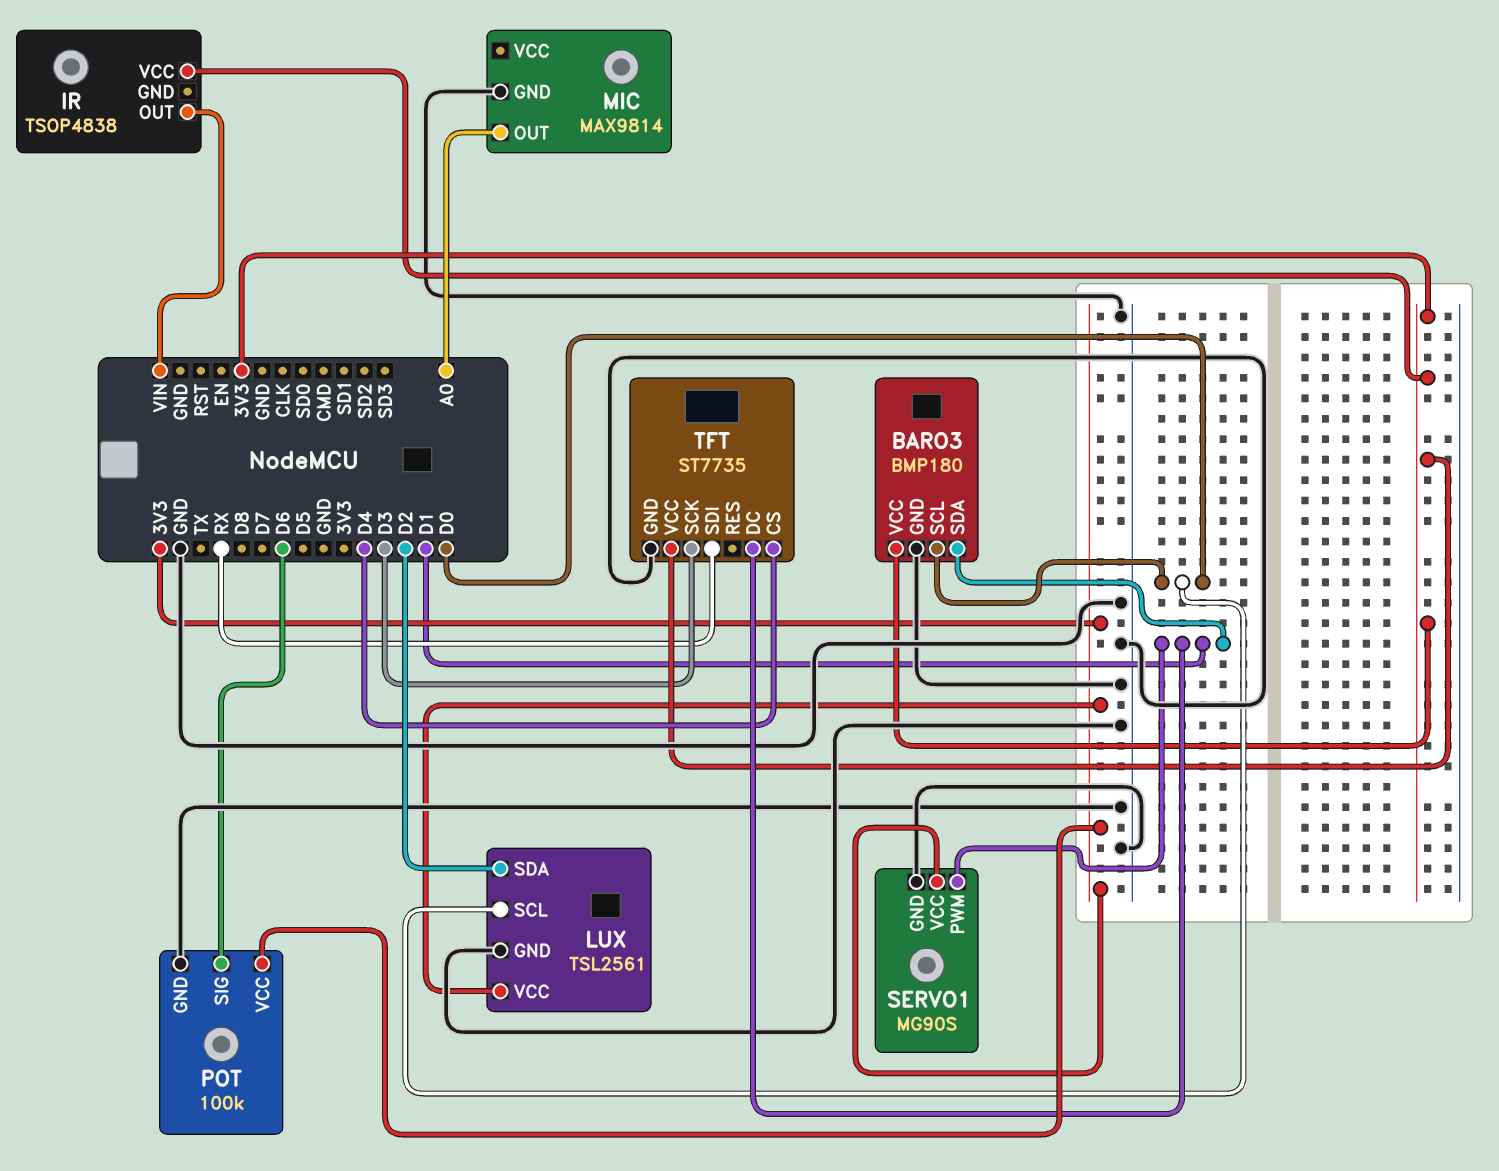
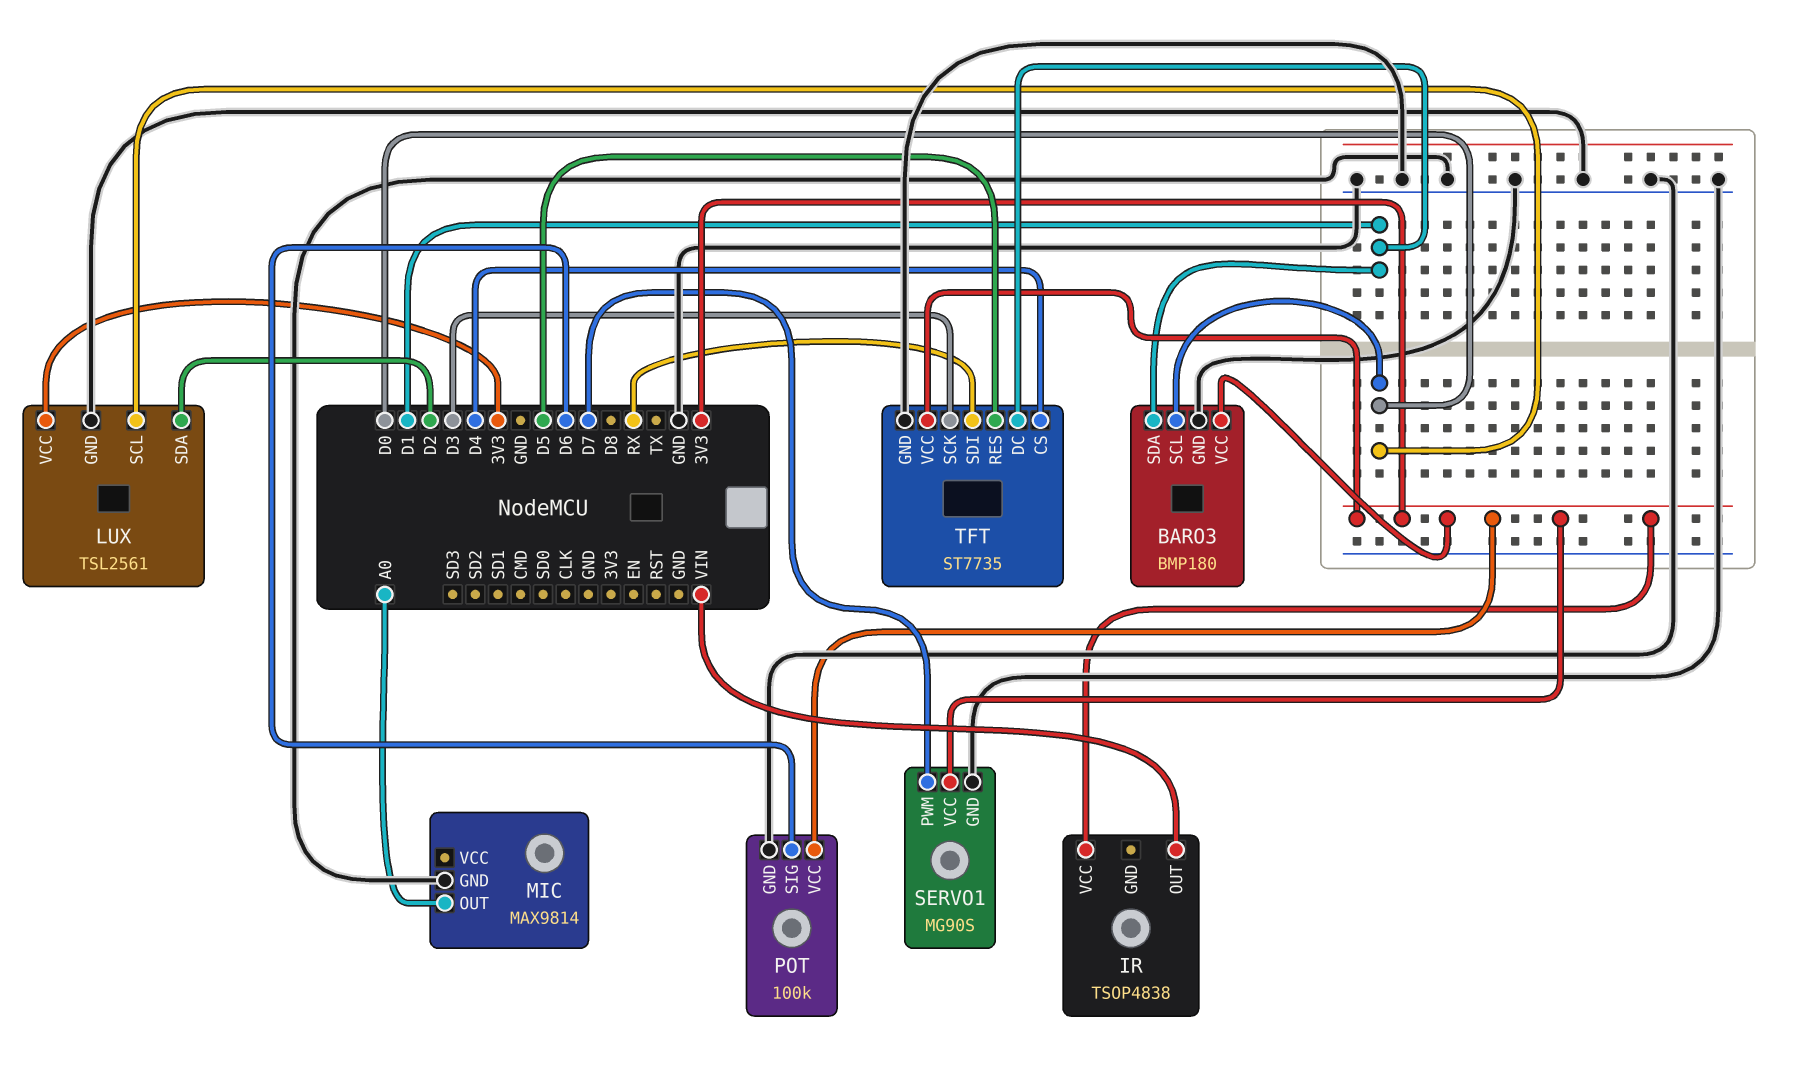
SERVO1 pin PWM: D1 -> D7
TFT pin RES: none -> D5

